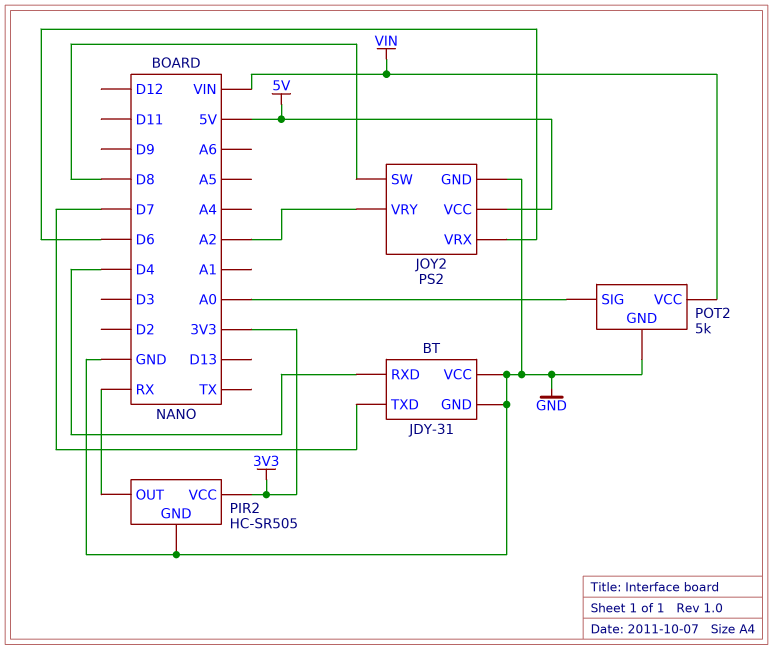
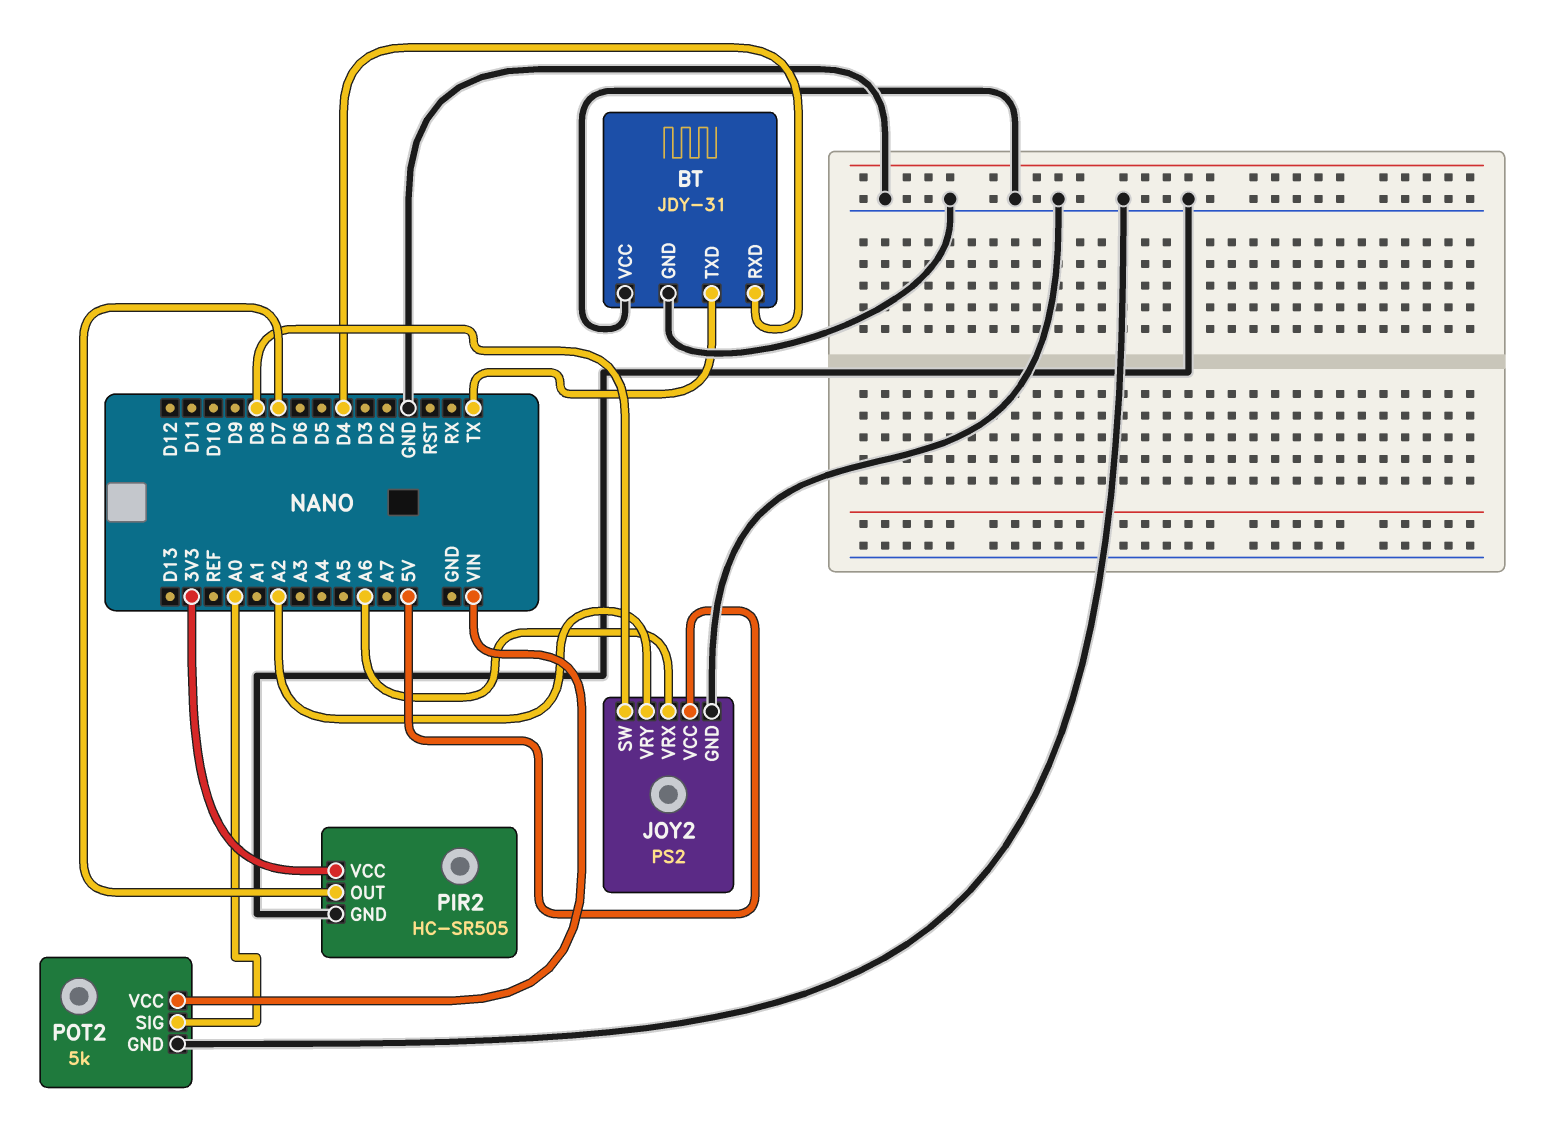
BT pin TXD: D7 -> TX
JOY2 pin VRX: D6 -> A6
PIR2 pin OUT: RX -> D7

